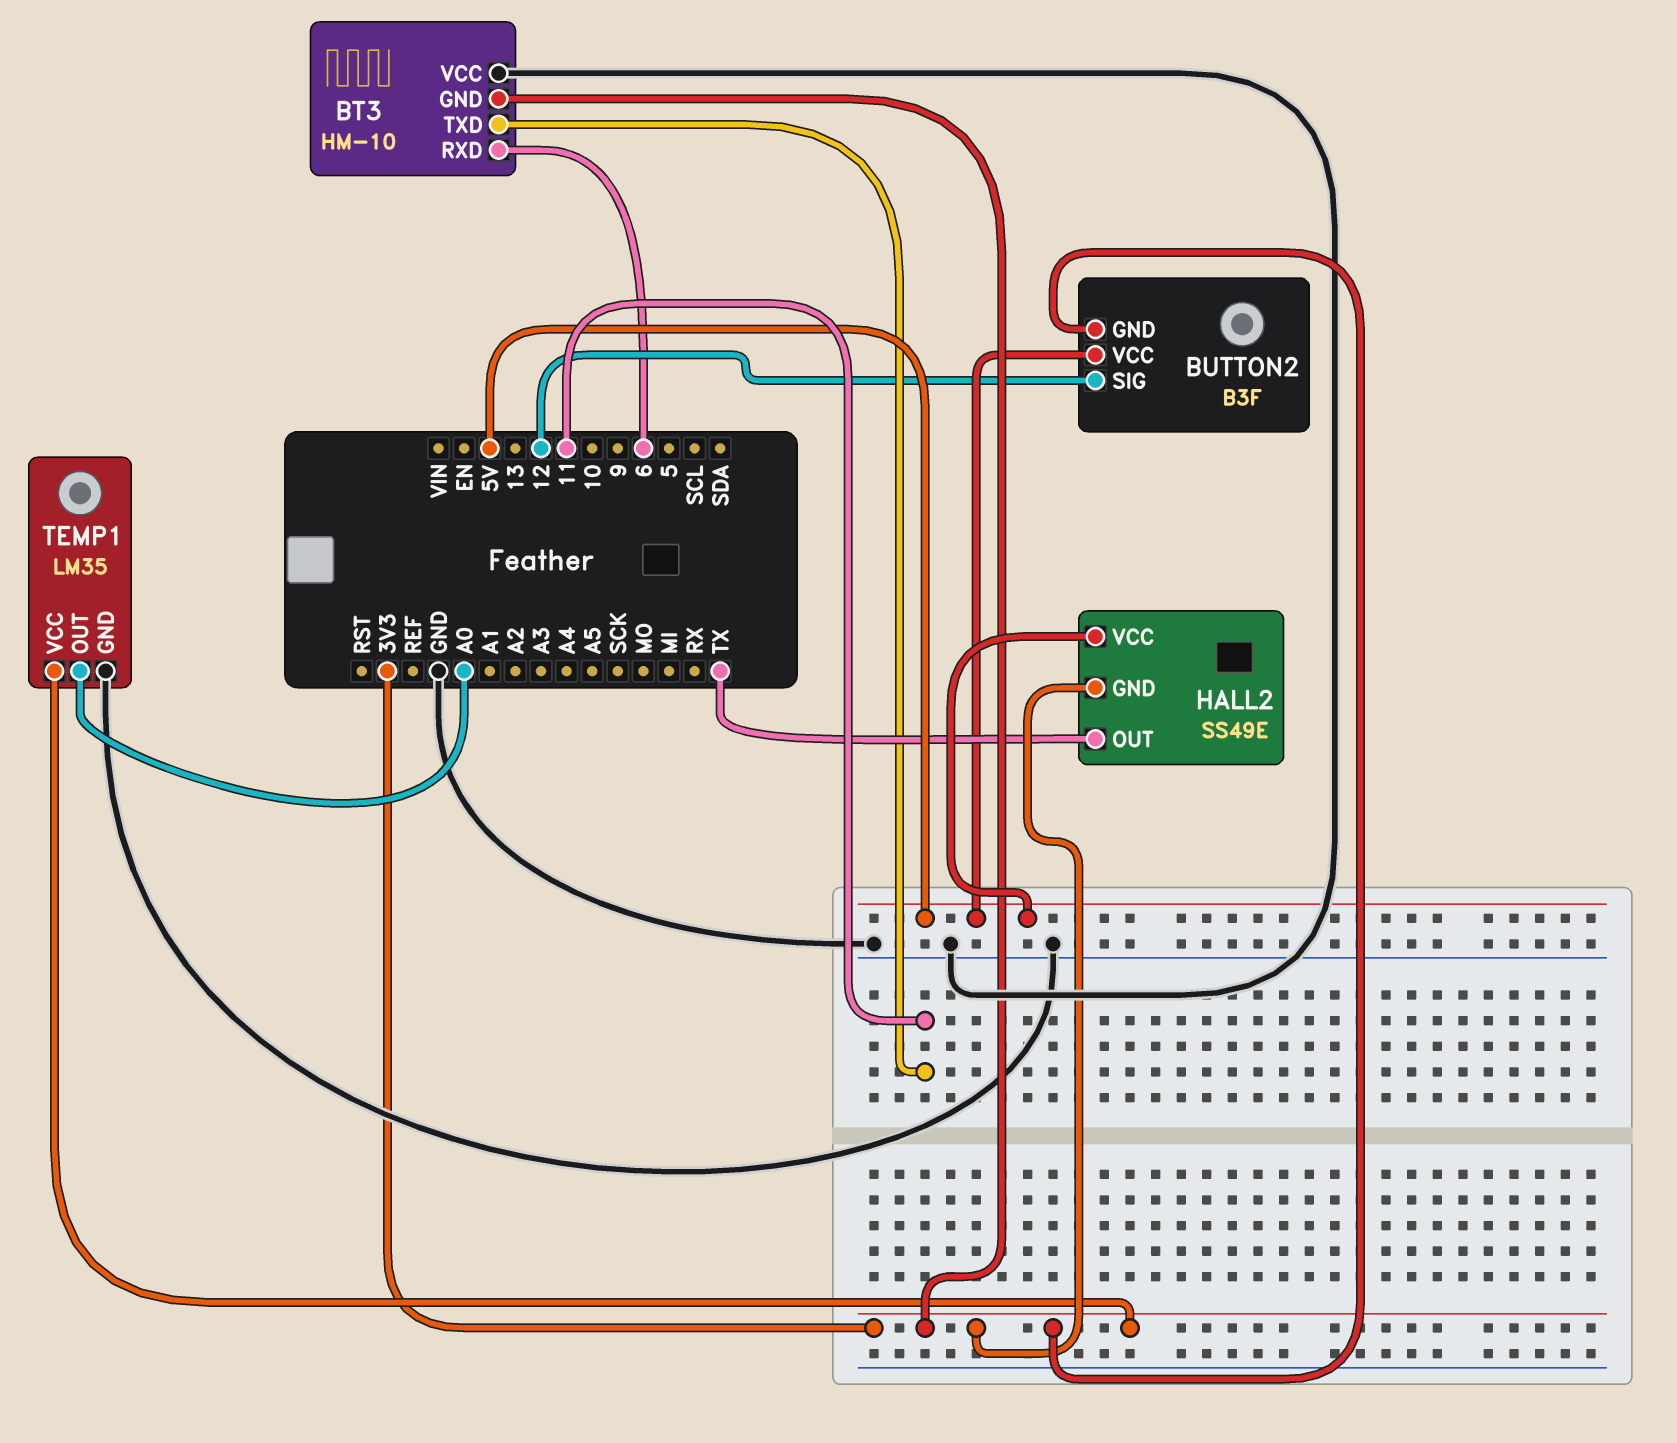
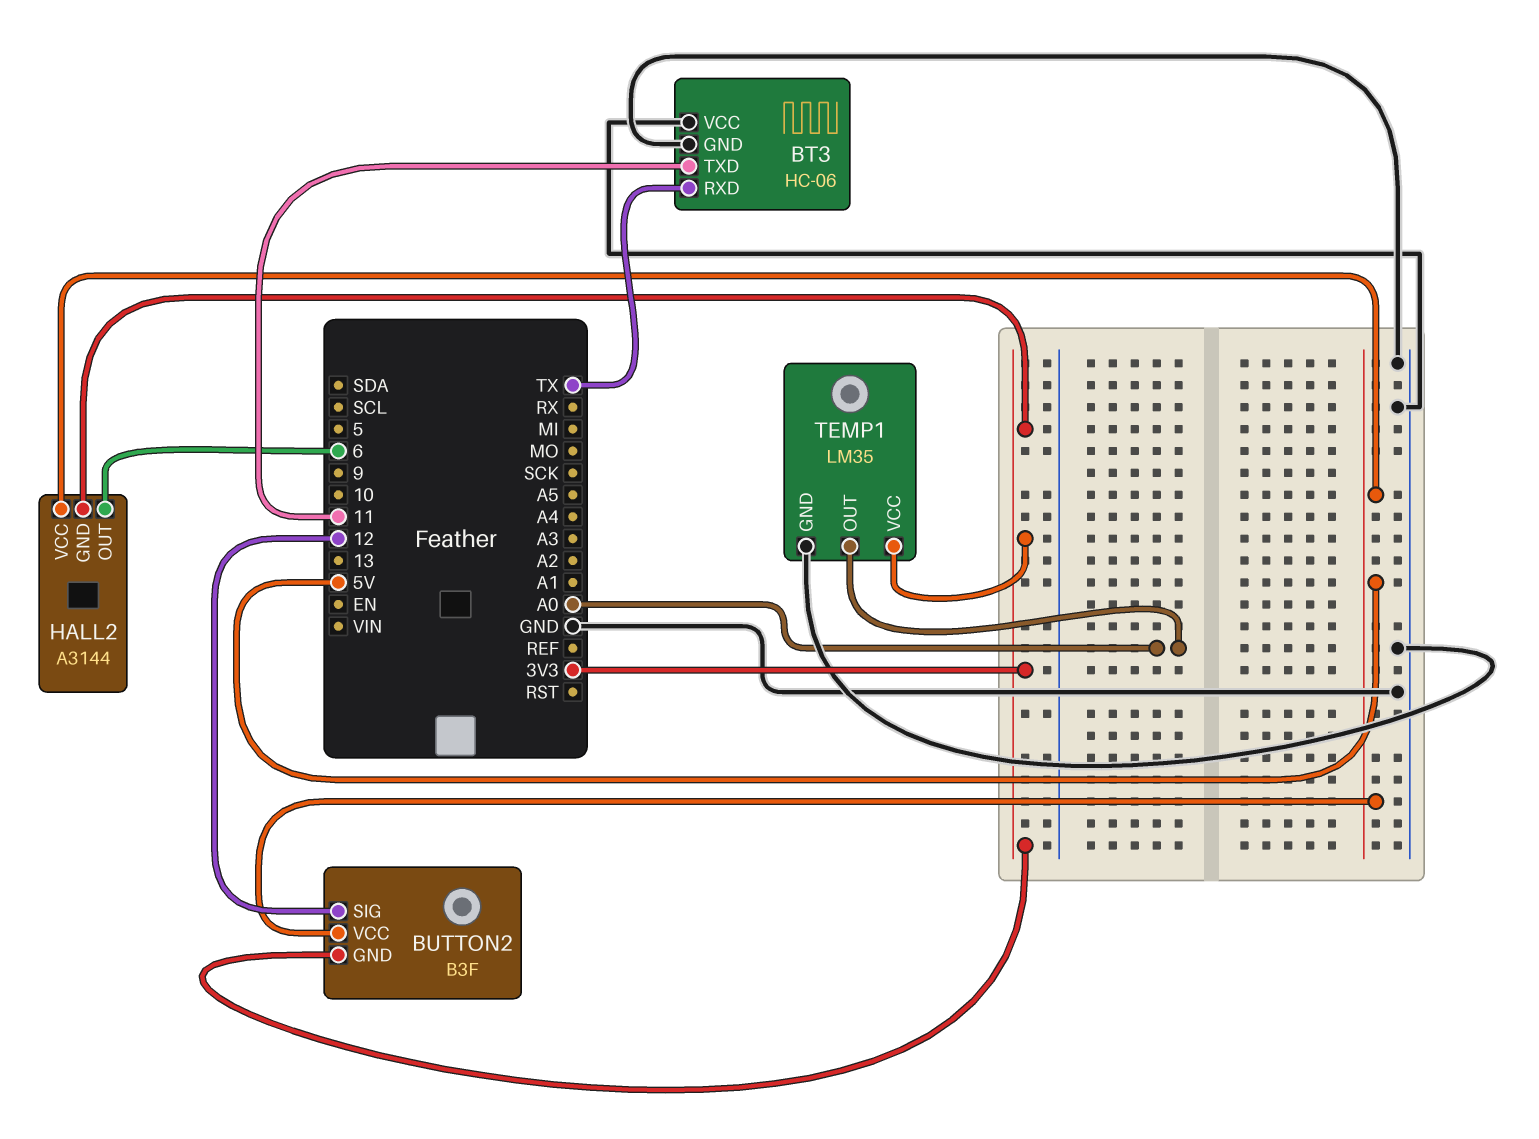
BT3: HM-10 -> HC-06
BT3 pin GND: 3V3 -> GND
BT3 pin RXD: 6 -> TX
HALL2: SS49E -> A3144
HALL2 pin OUT: TX -> 6

